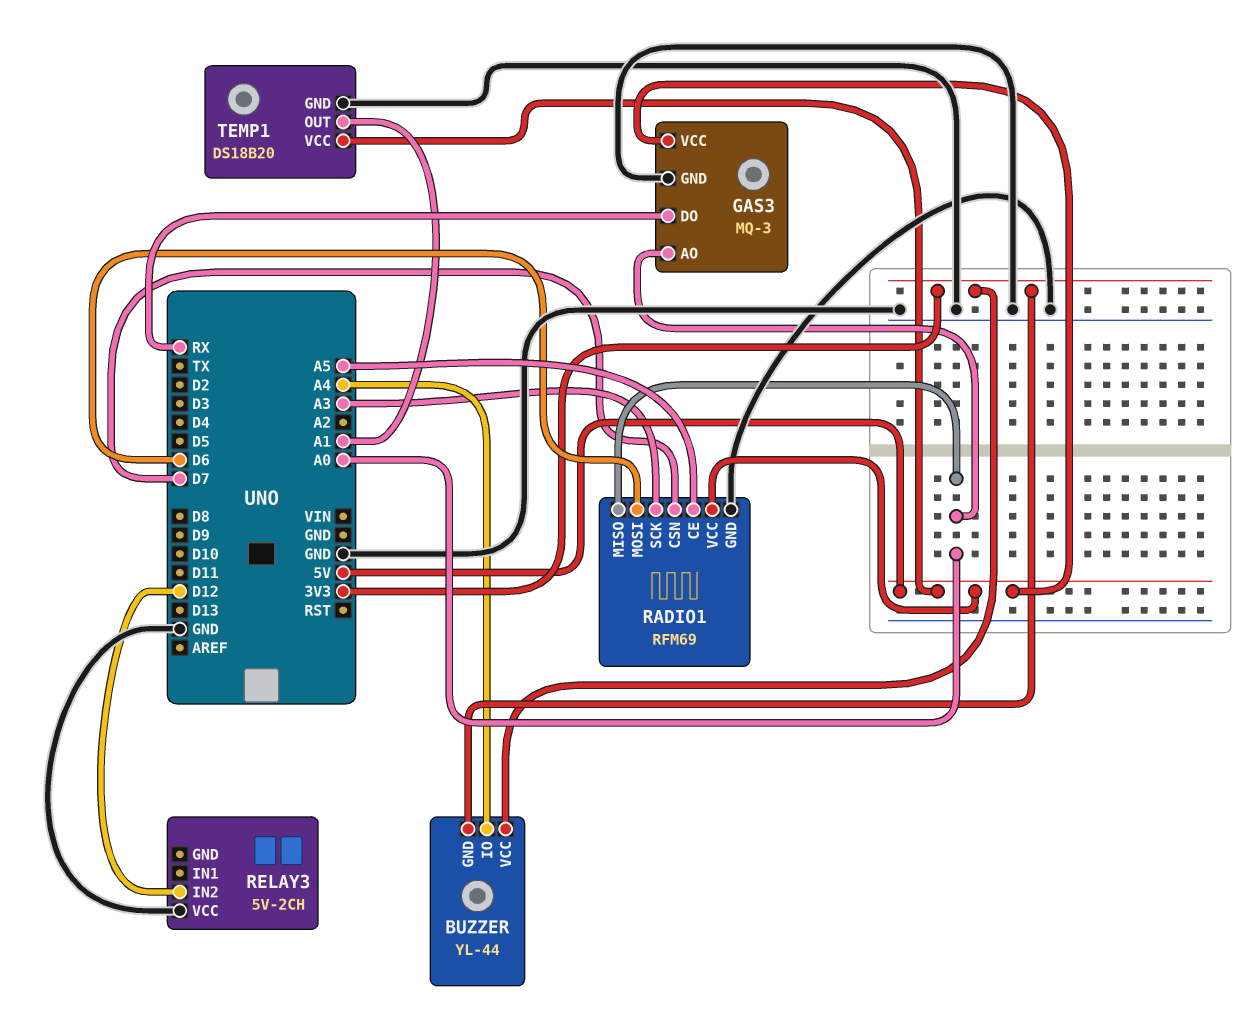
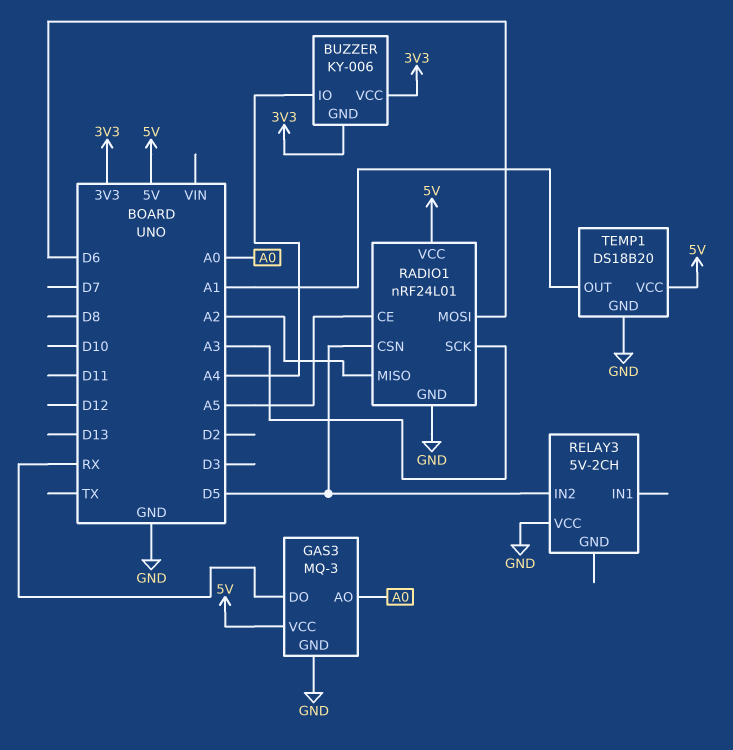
BUZZER: YL-44 -> KY-006
RADIO1: RFM69 -> nRF24L01
RADIO1 pin CSN: D7 -> D5
RADIO1 pin MISO: A0 -> A2
RELAY3 pin IN2: D12 -> D5

